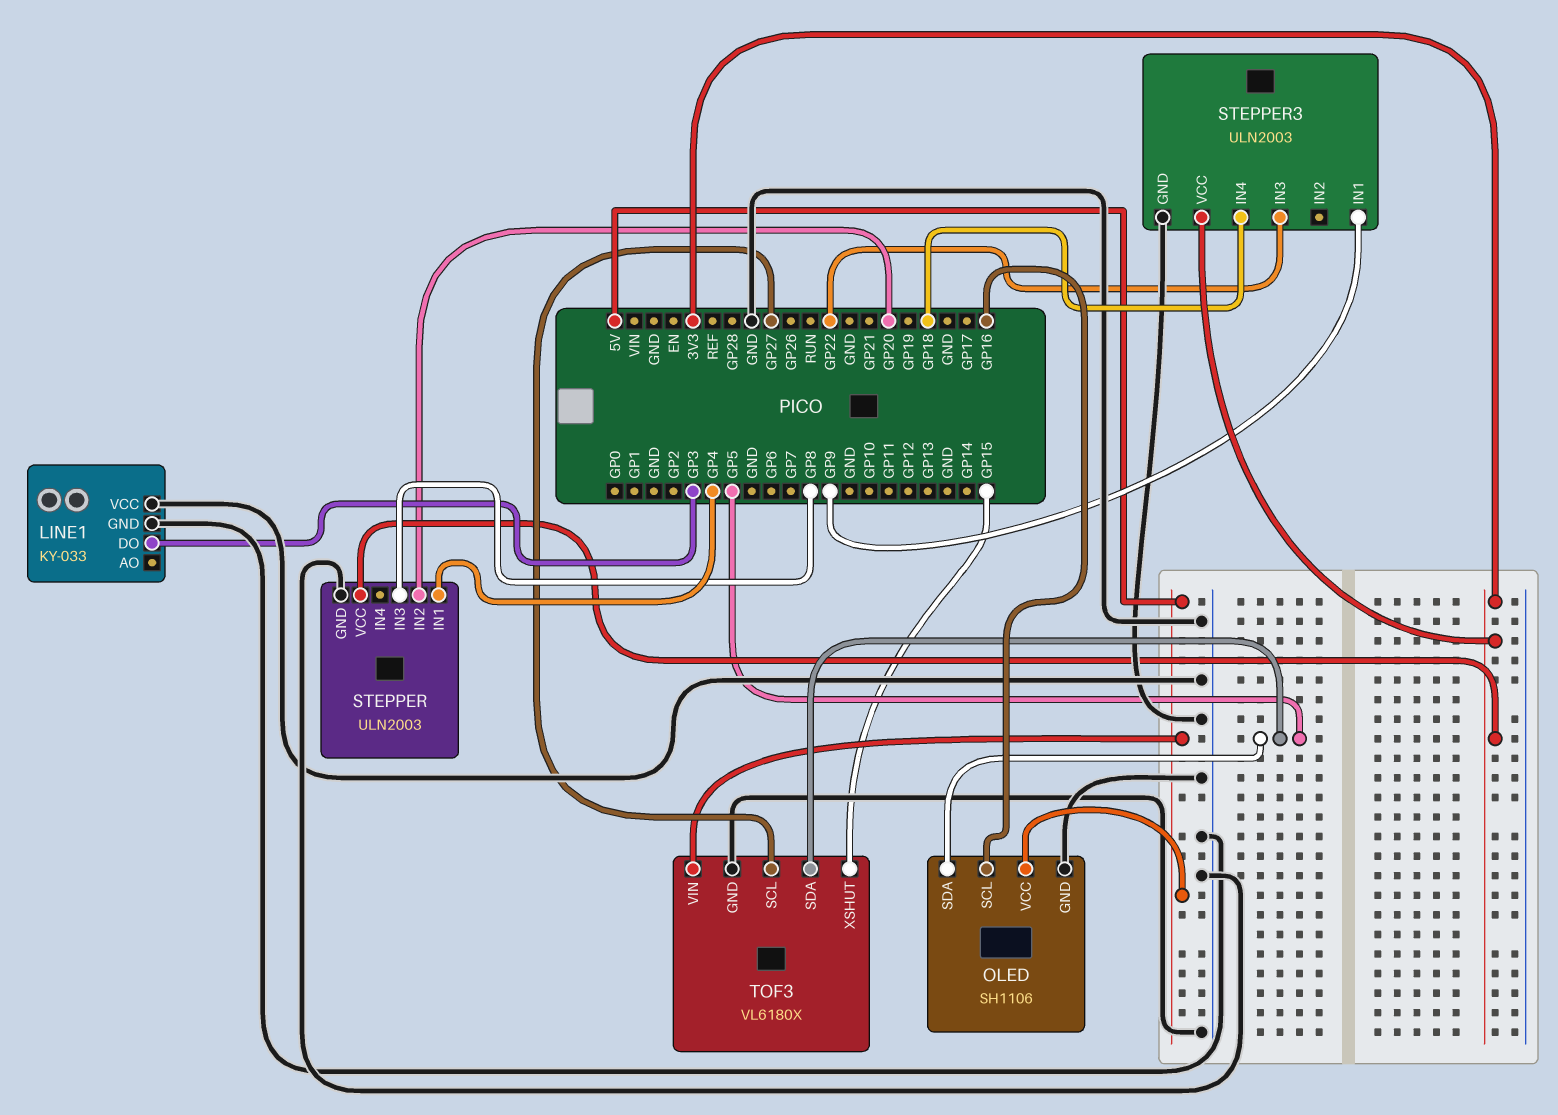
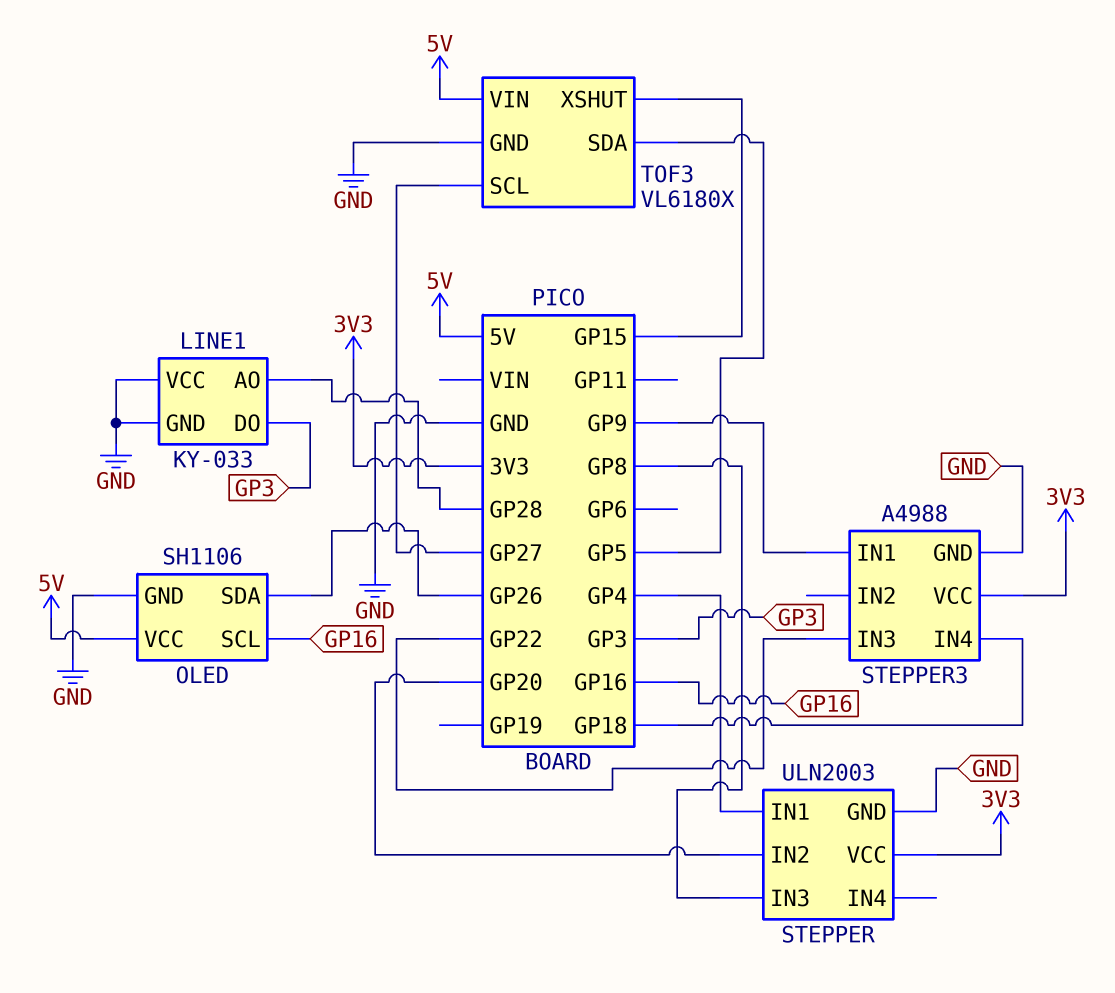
LINE1 pin AO: none -> GP28
OLED pin SDA: GP5 -> GP26
STEPPER3: ULN2003 -> A4988

